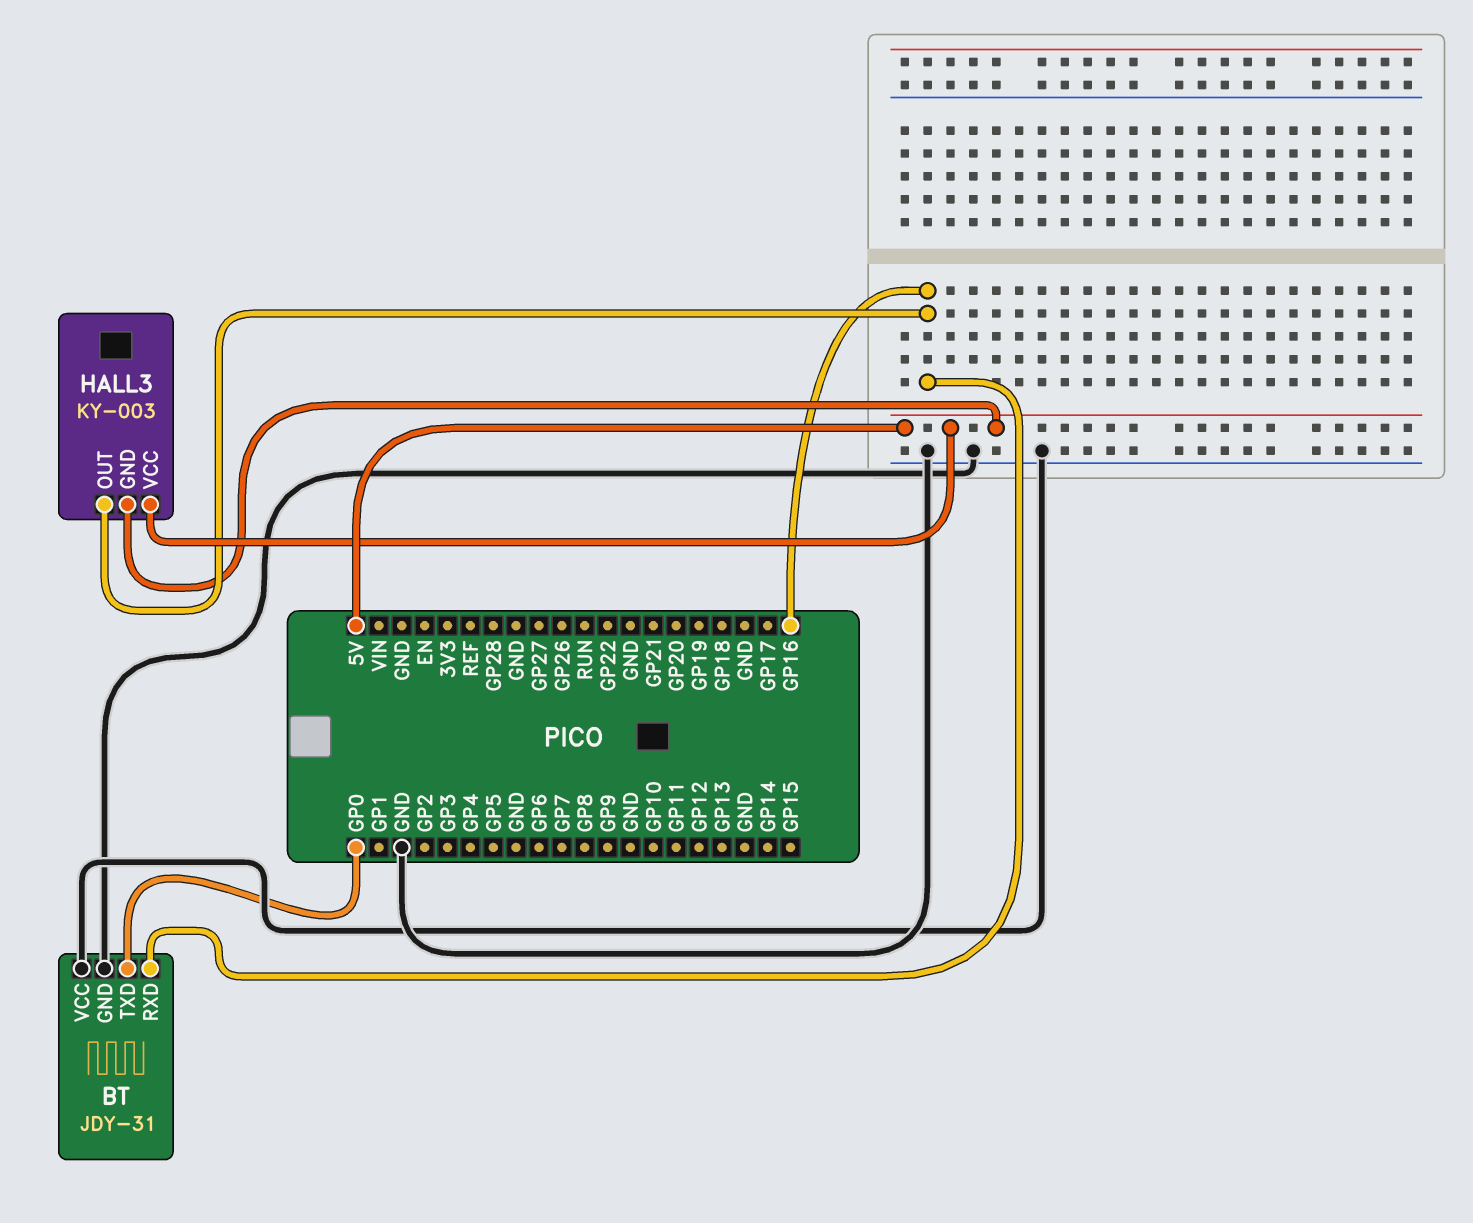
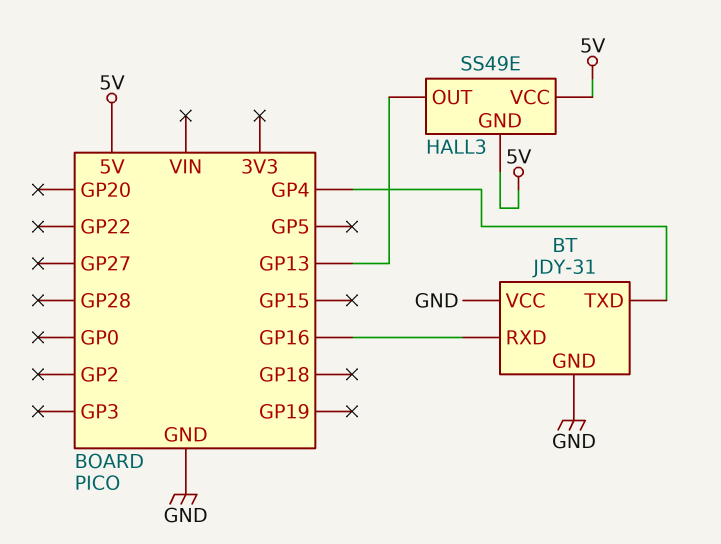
BT pin TXD: GP0 -> GP4
HALL3: KY-003 -> SS49E
HALL3 pin OUT: GP16 -> GP13

